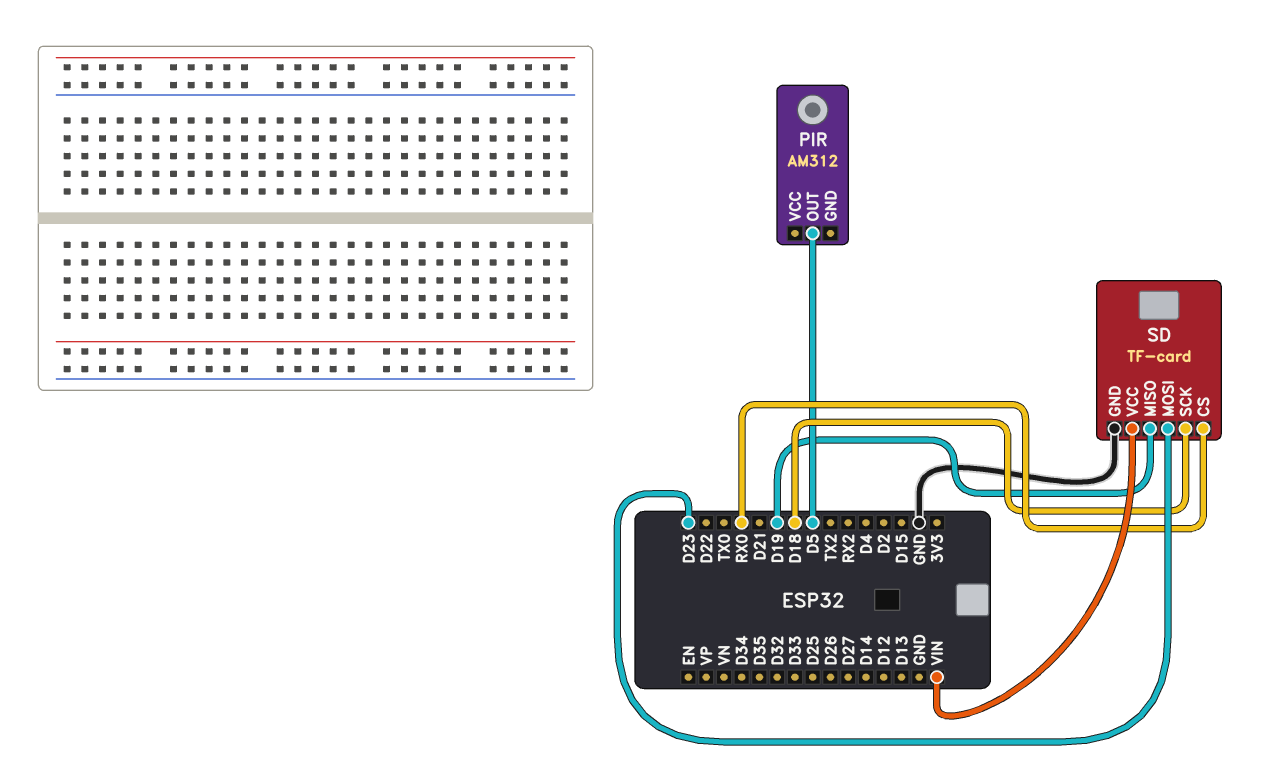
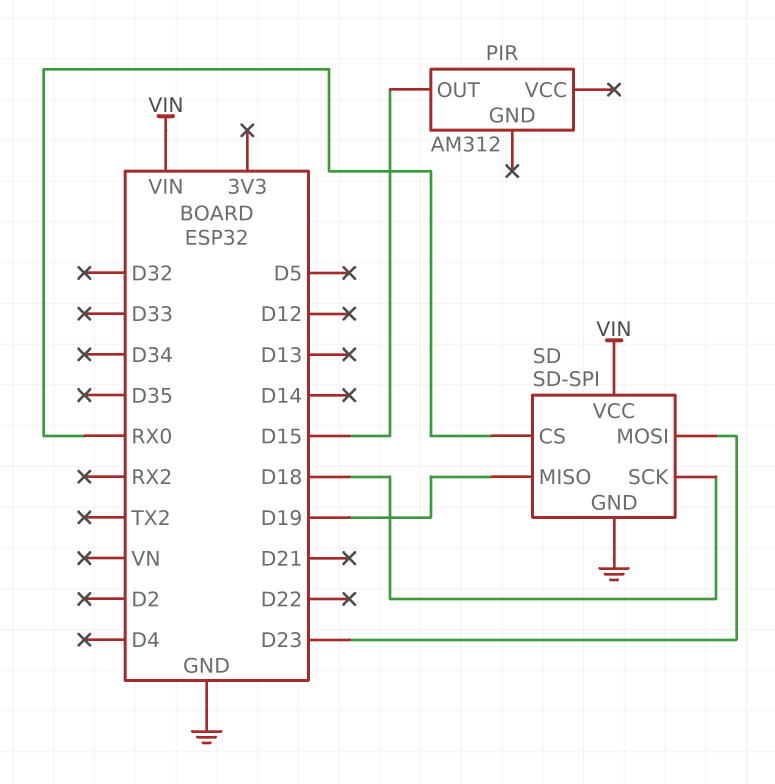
PIR pin OUT: D5 -> D15
SD: TF-card -> SD-SPI

